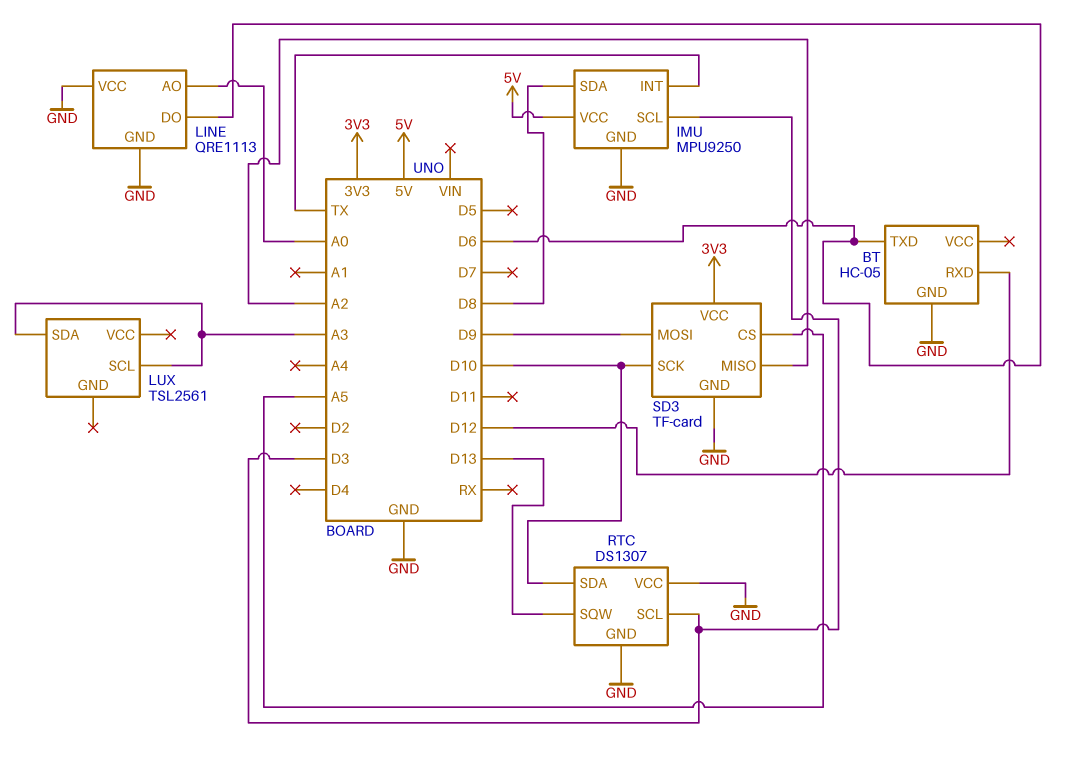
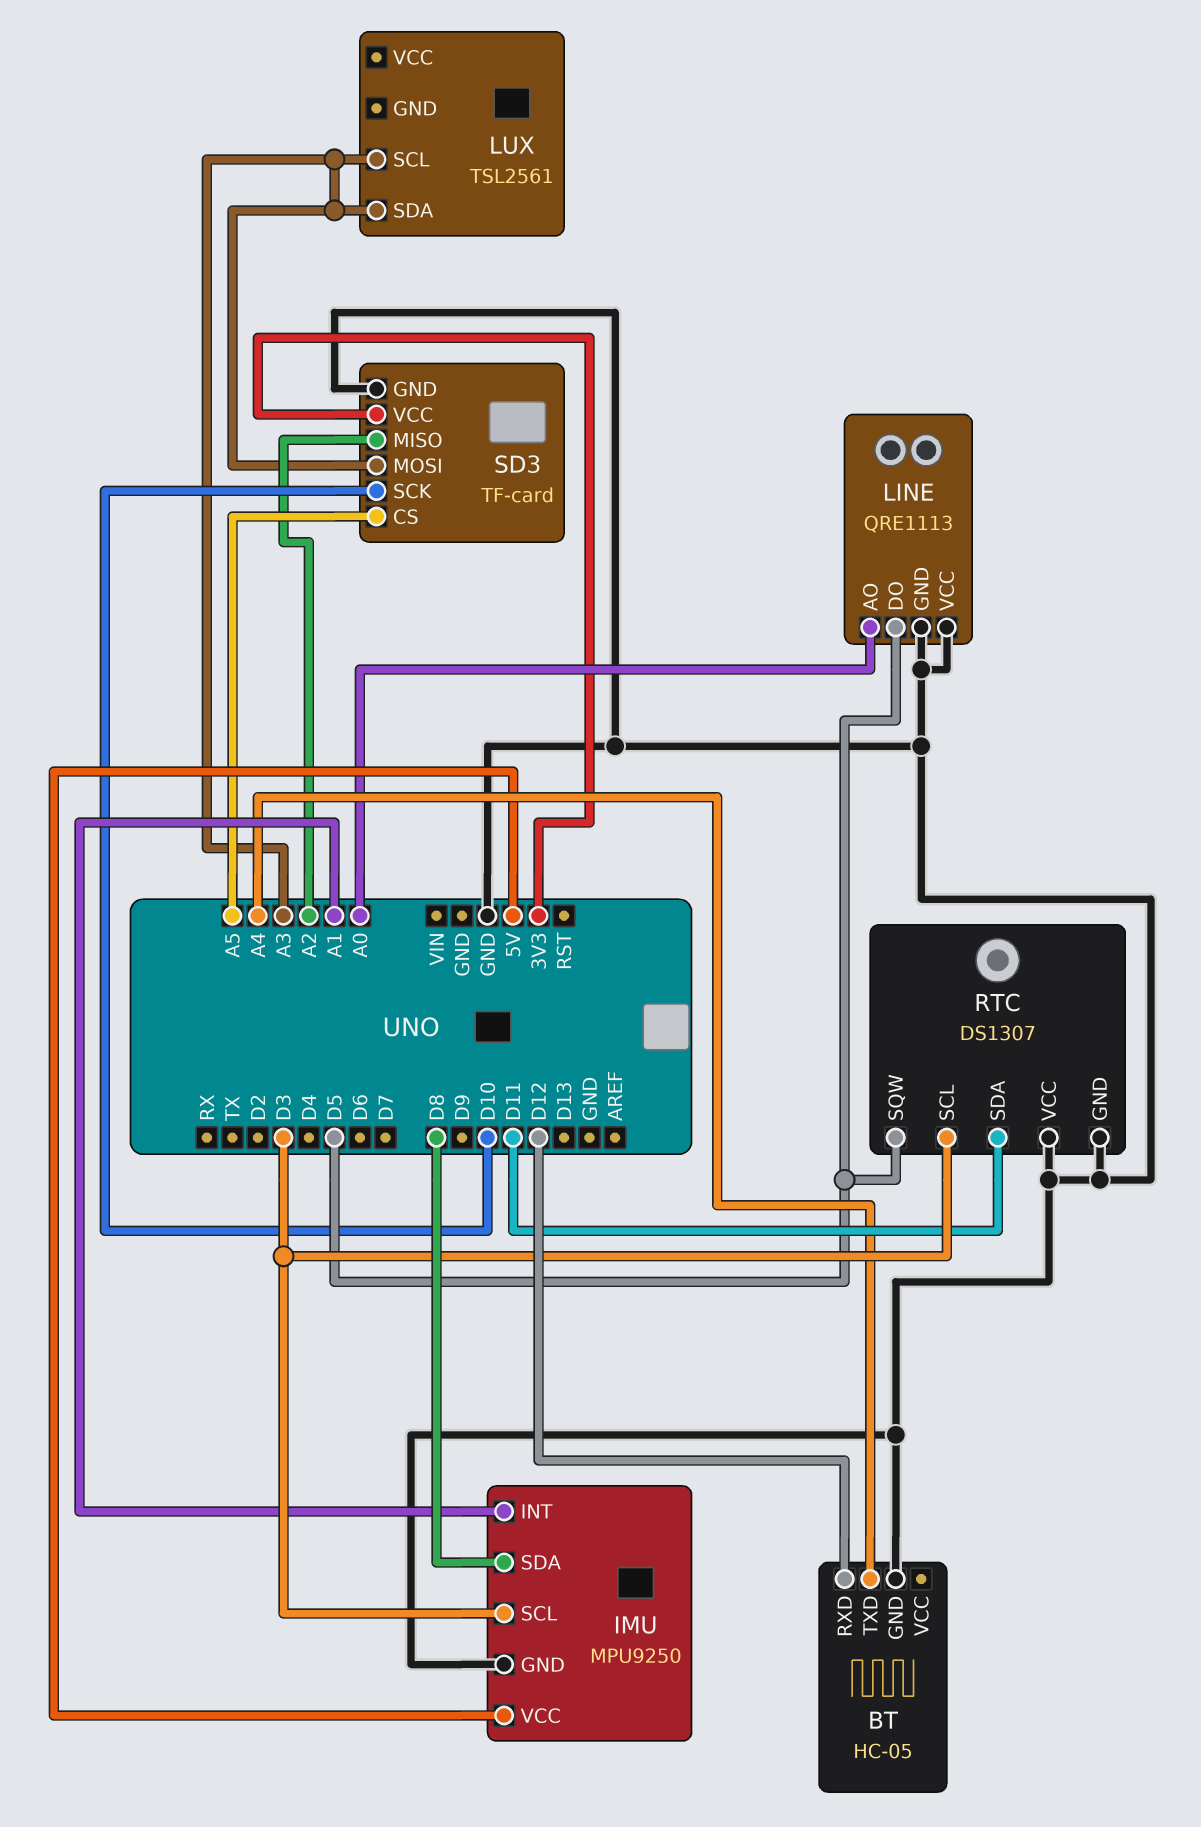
BT pin TXD: D6 -> A4
IMU pin INT: TX -> A1
LINE pin DO: D6 -> D5
RTC pin SDA: D10 -> D11
RTC pin SQW: D13 -> D5
SD3 pin MOSI: D9 -> A3

